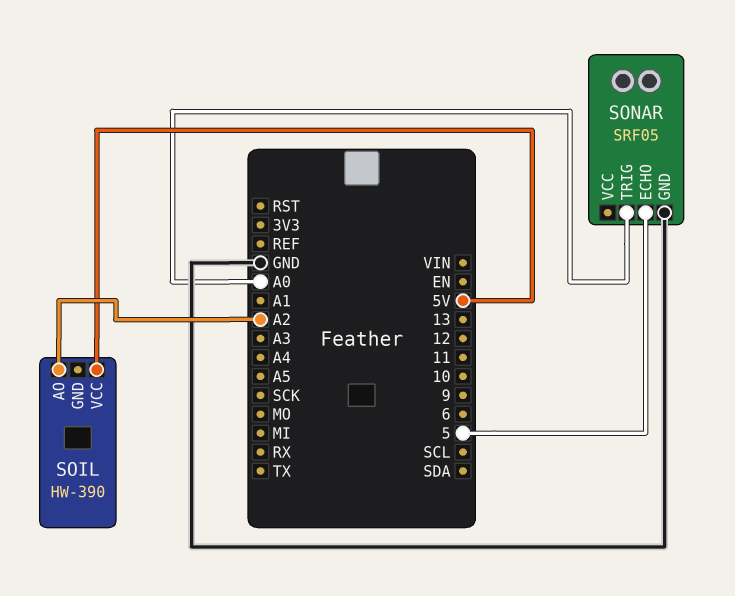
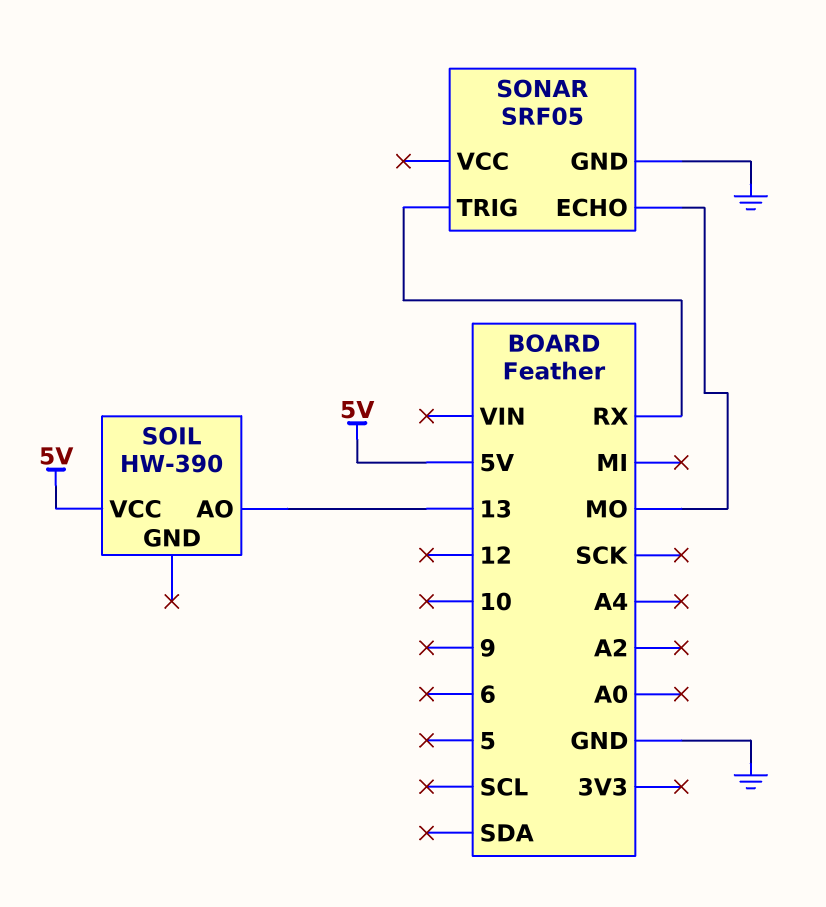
SOIL pin AO: A2 -> 13
SONAR pin ECHO: 5 -> MO
SONAR pin TRIG: A0 -> RX

